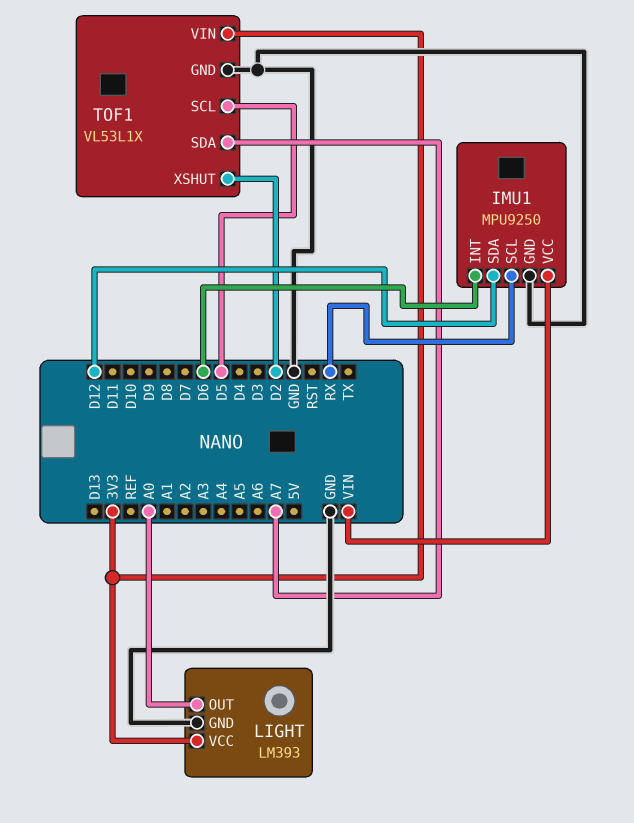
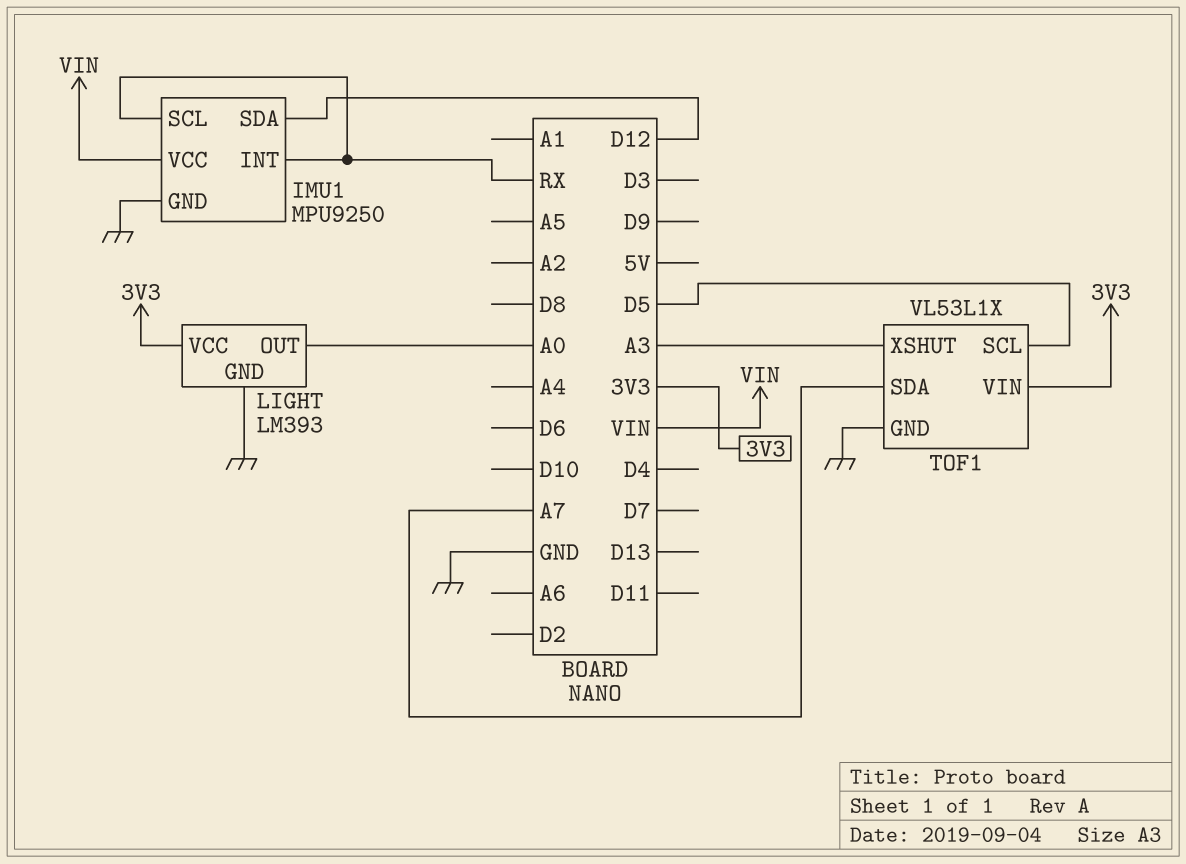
IMU1 pin INT: D6 -> RX
TOF1 pin XSHUT: D2 -> A3

